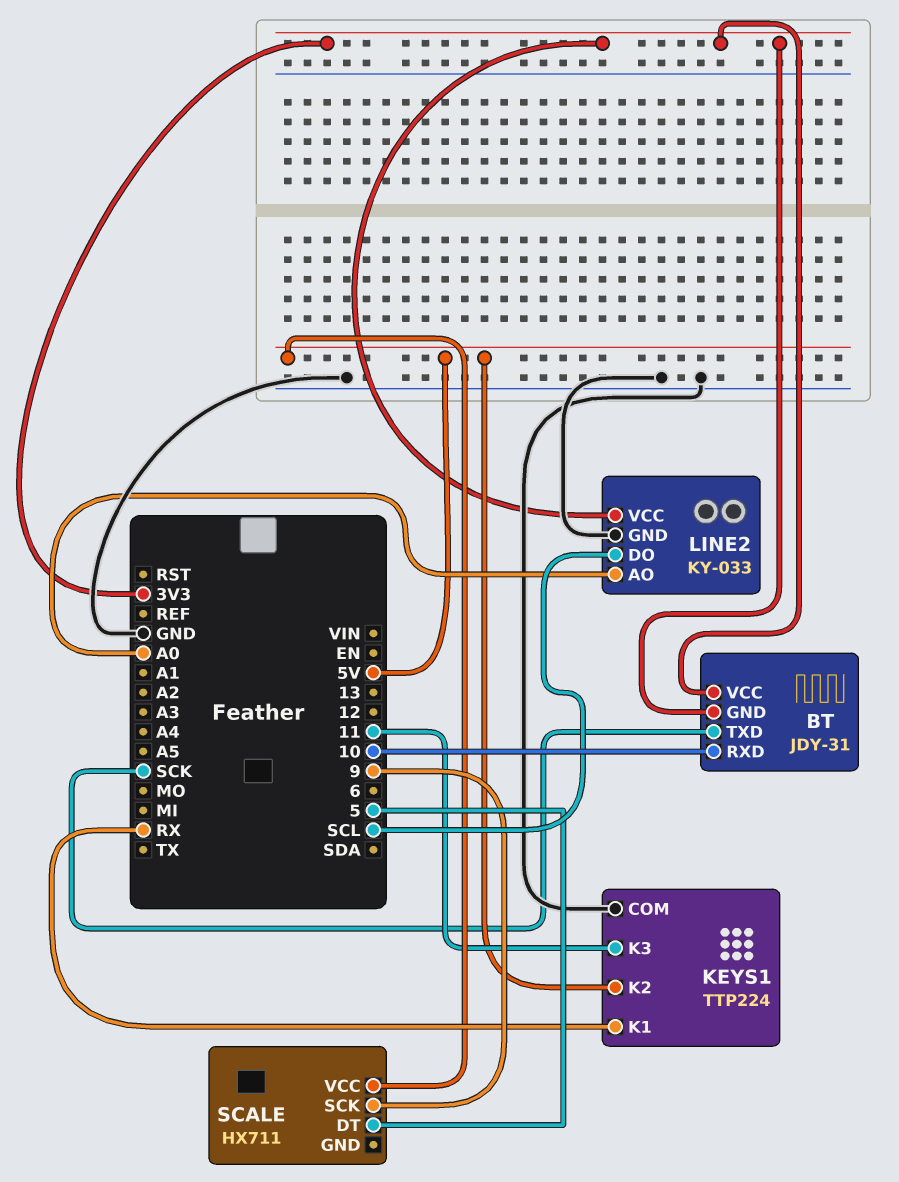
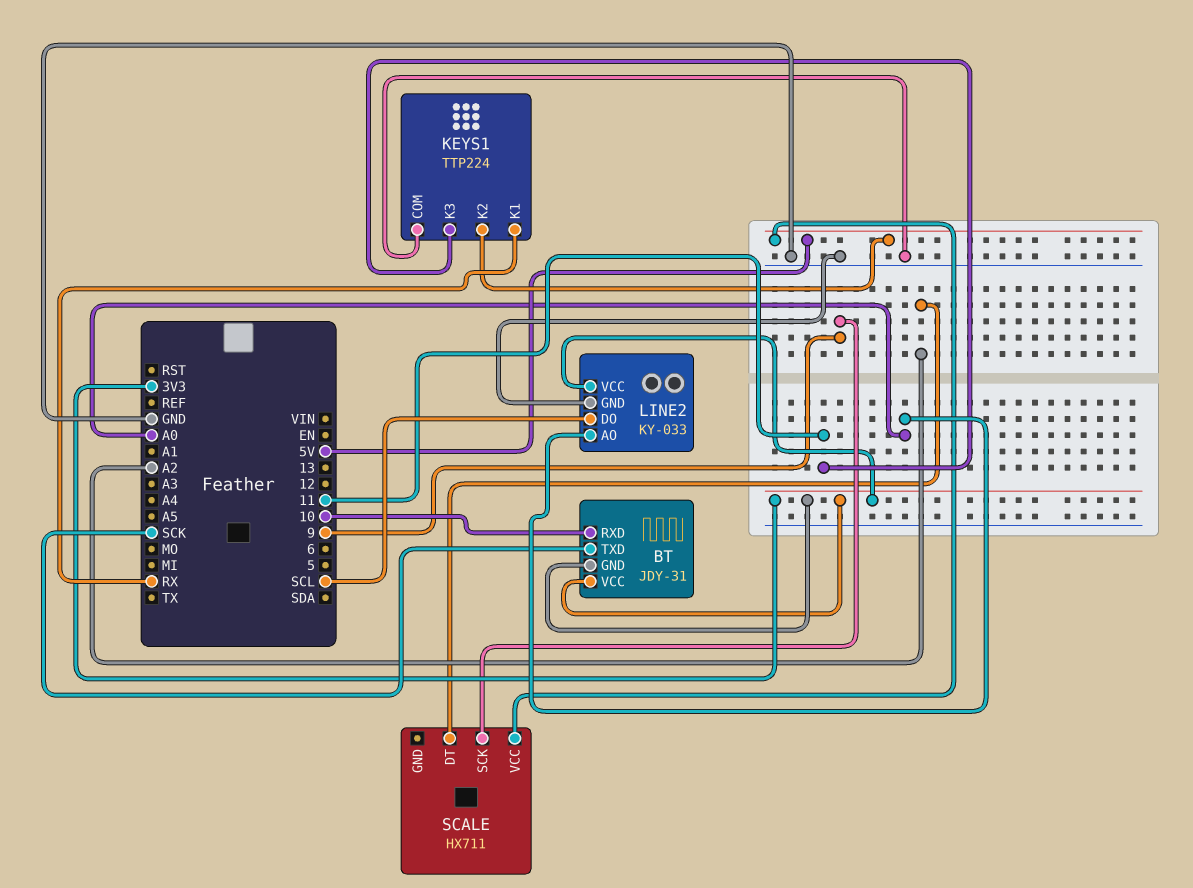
SCALE pin DT: 5 -> A2

